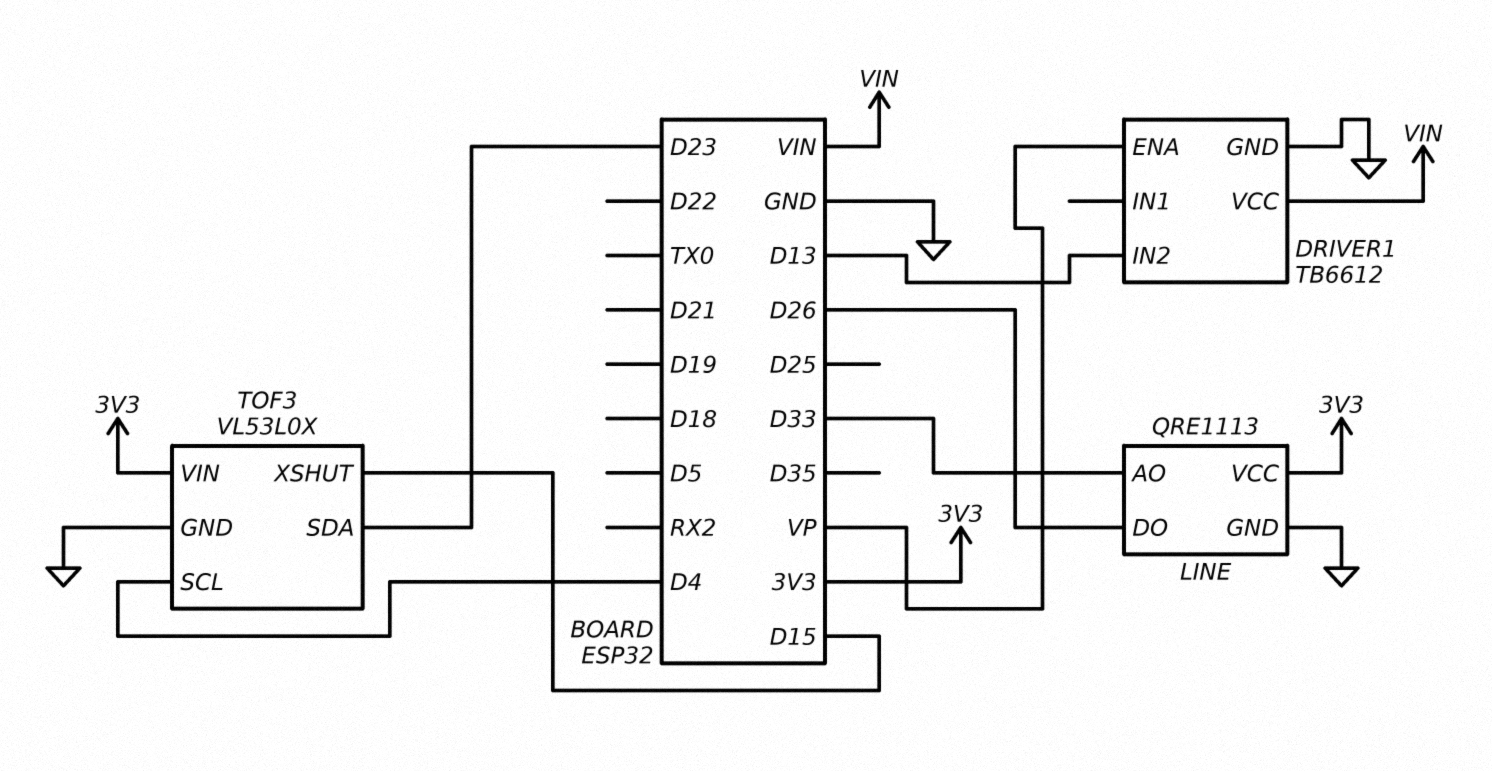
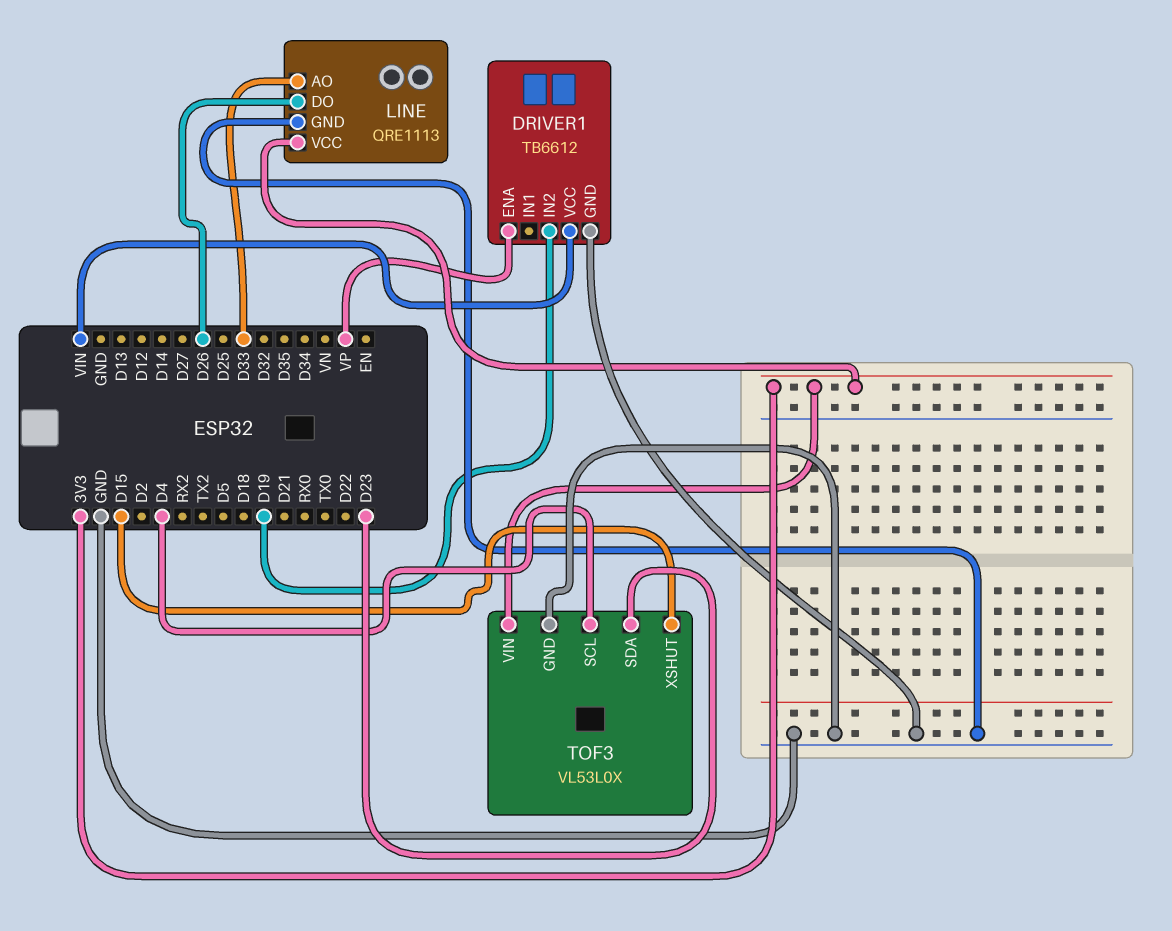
DRIVER1 pin IN2: D13 -> D19

